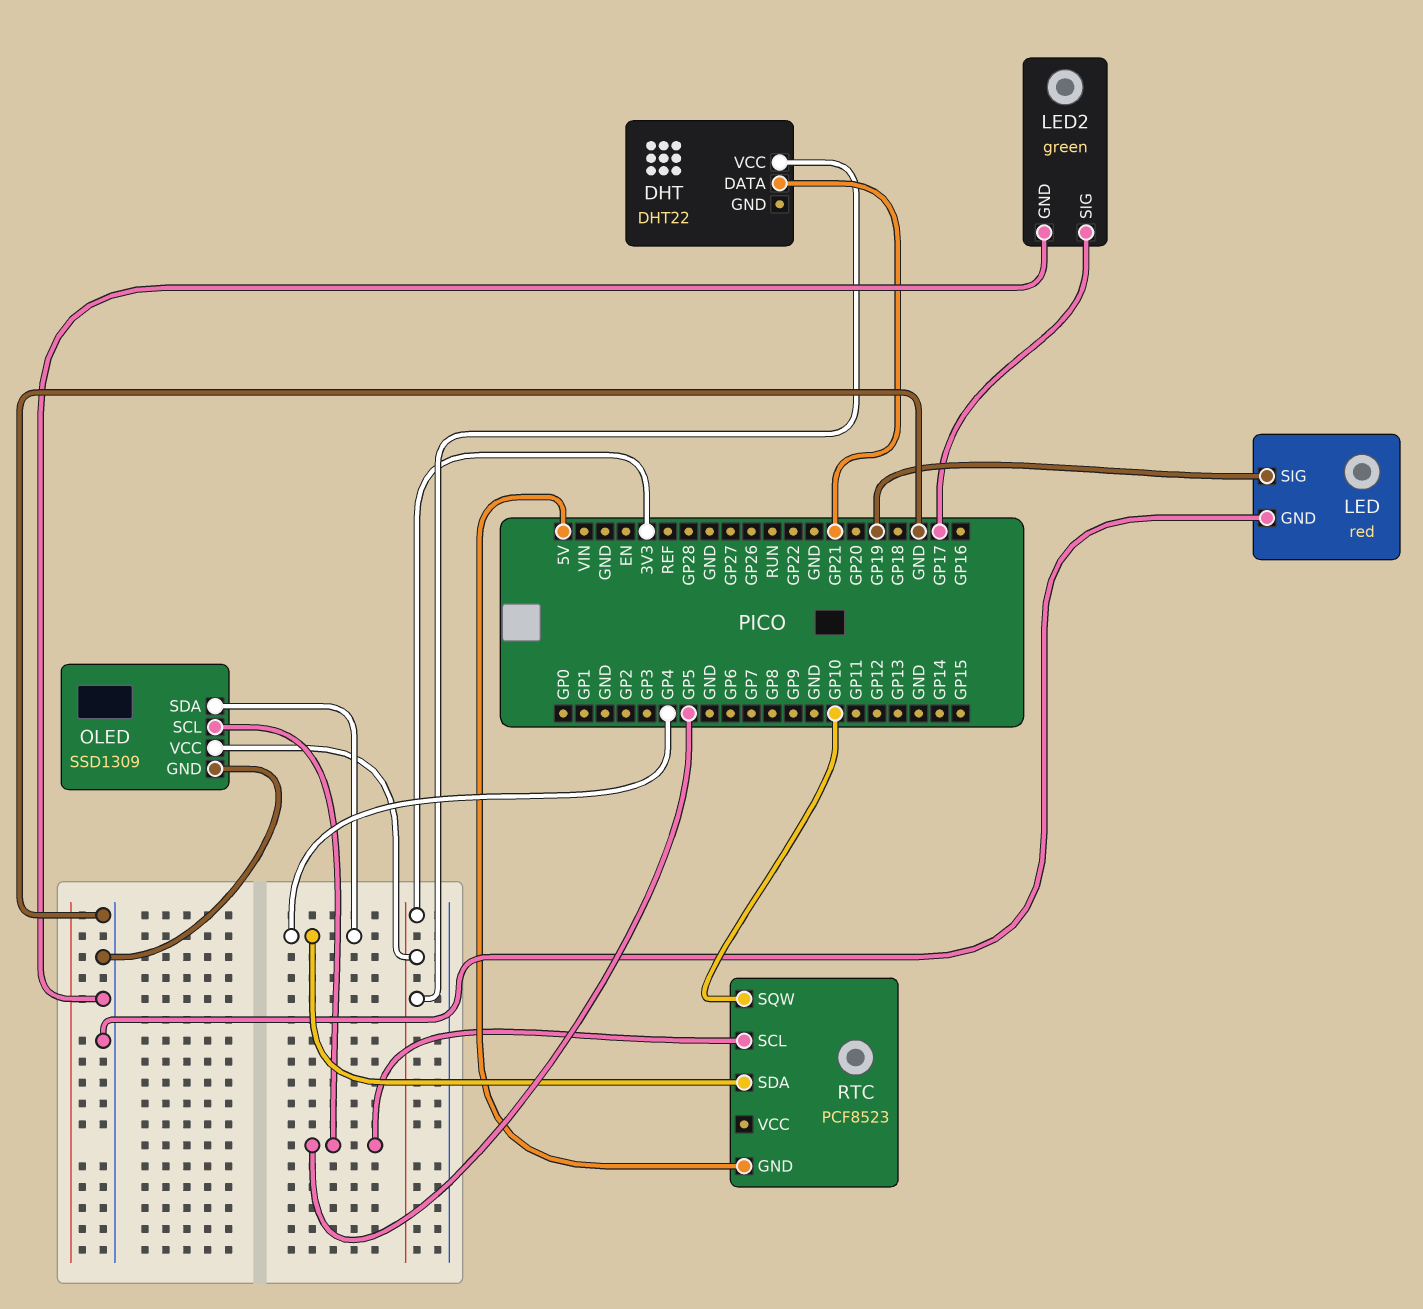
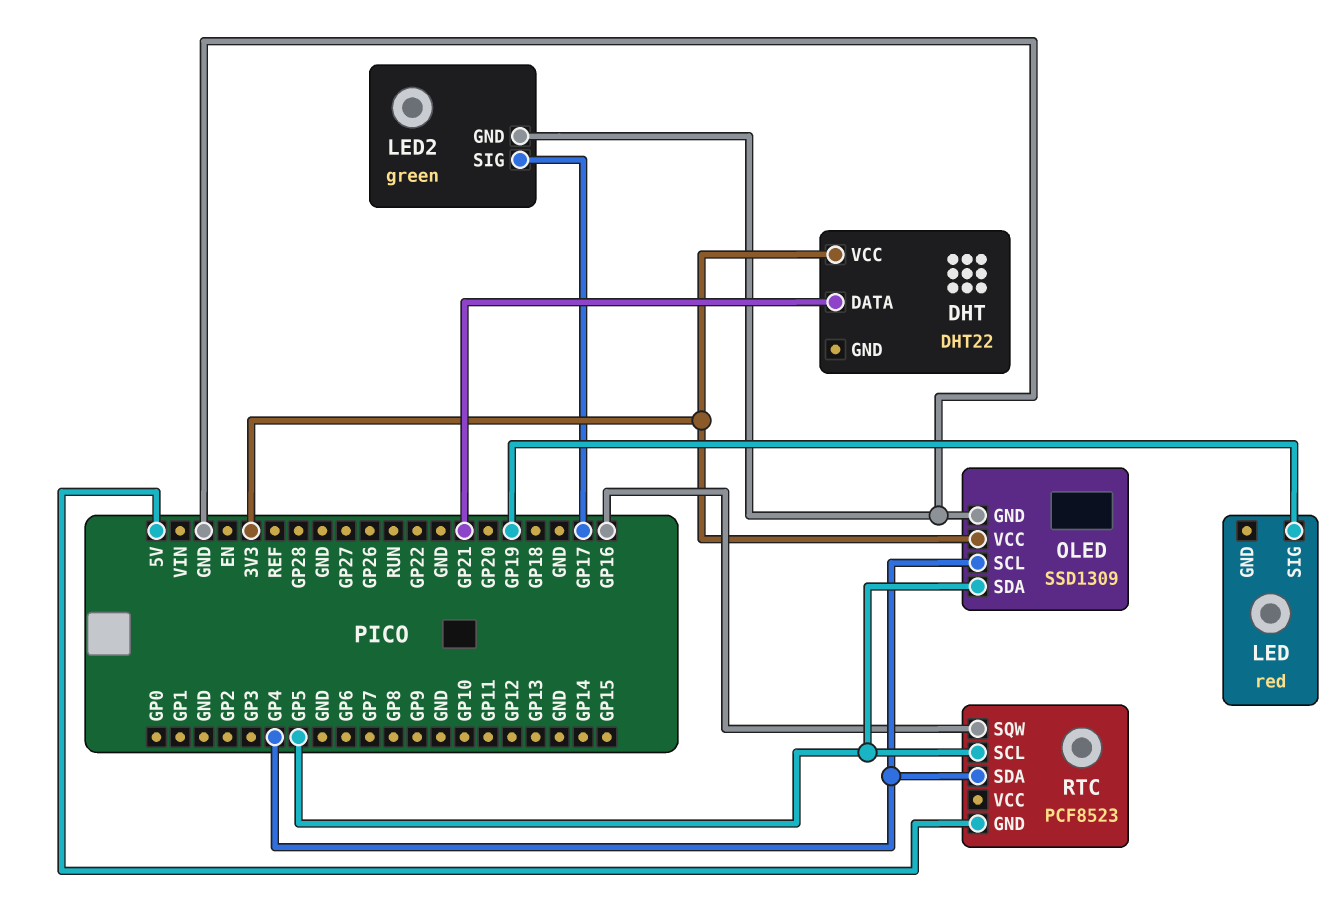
LED pin GND: GND -> none
OLED pin SCL: GP5 -> GP4
OLED pin SDA: GP4 -> GP5
RTC pin SQW: GP10 -> GP16

